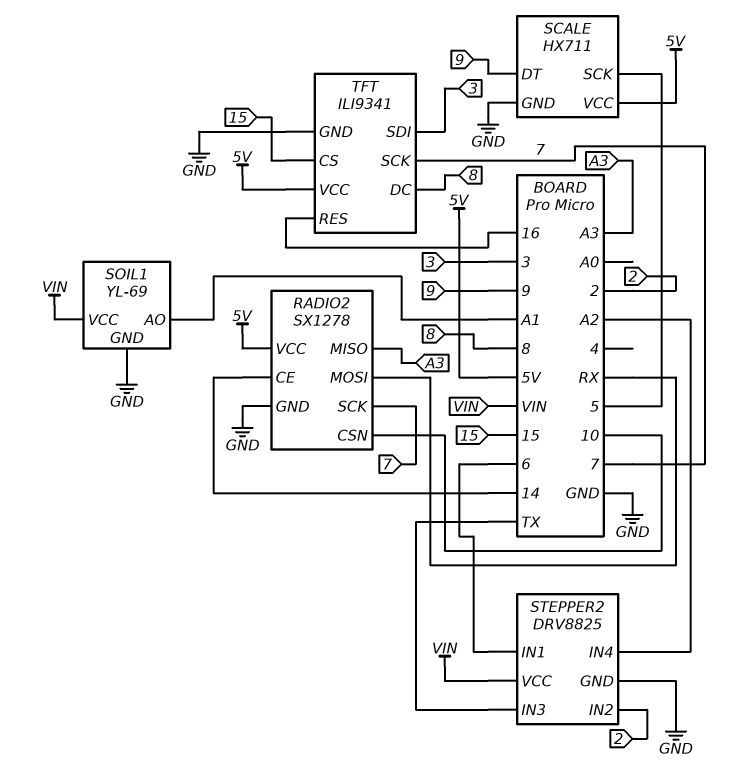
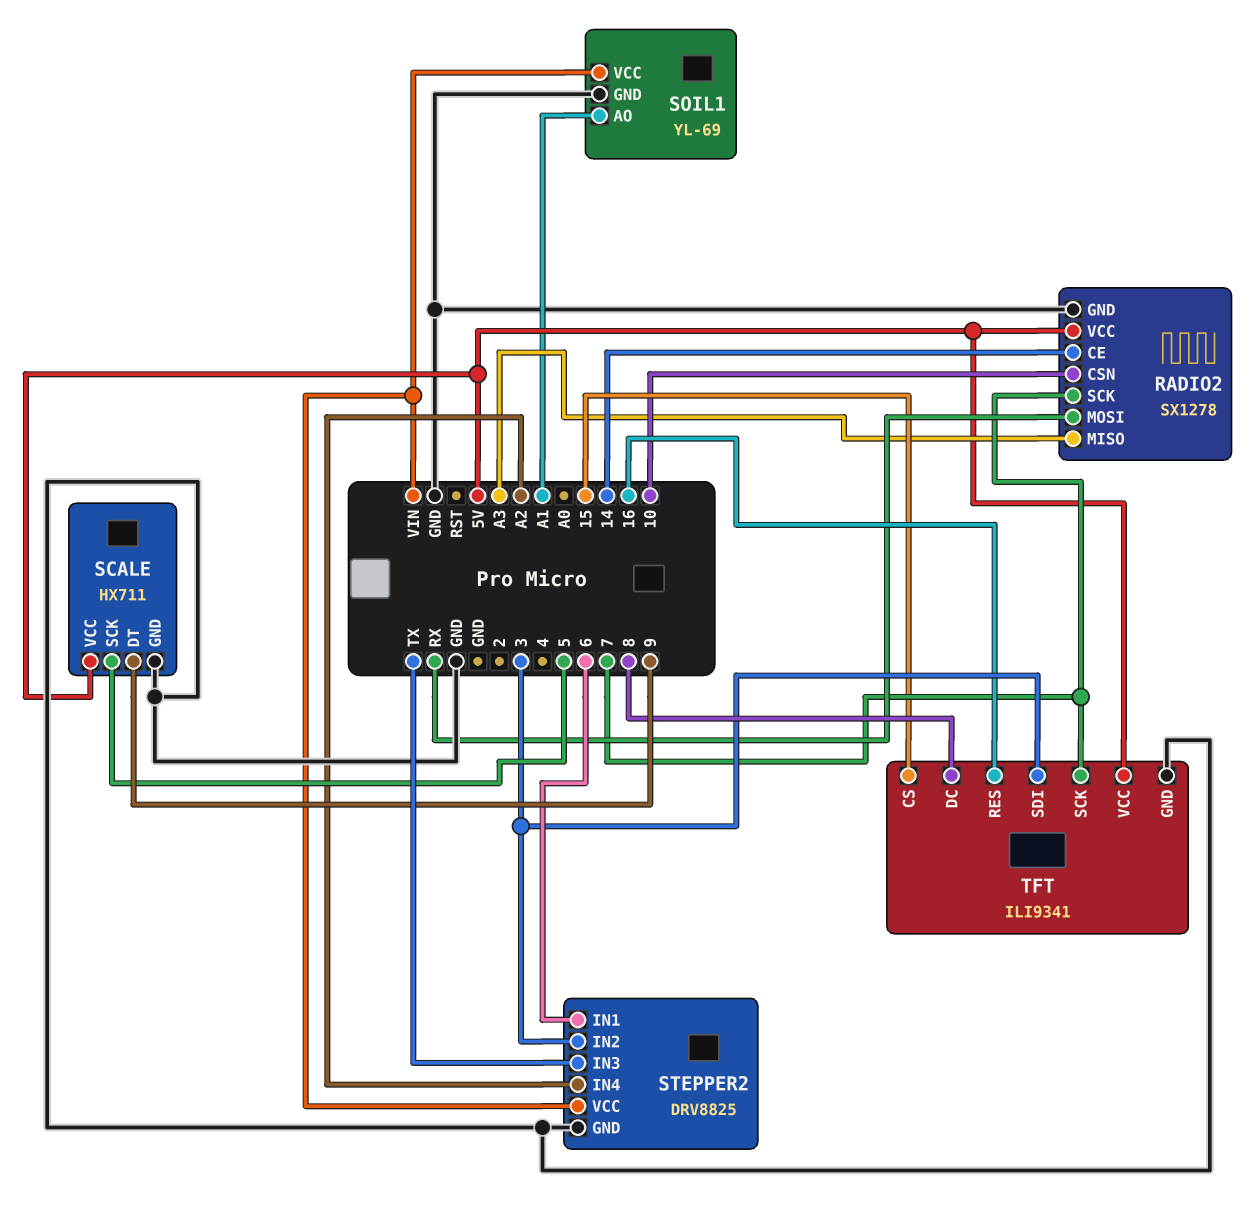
STEPPER2 pin IN2: 2 -> 3

